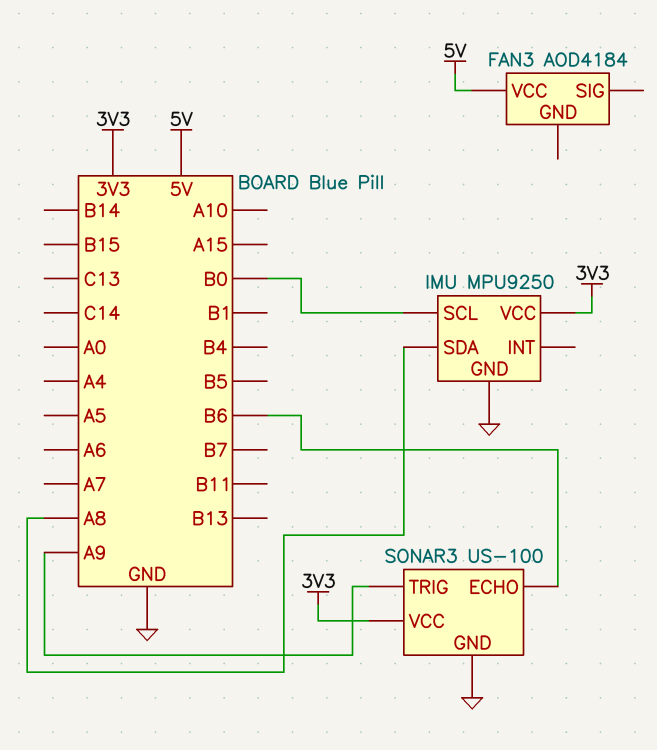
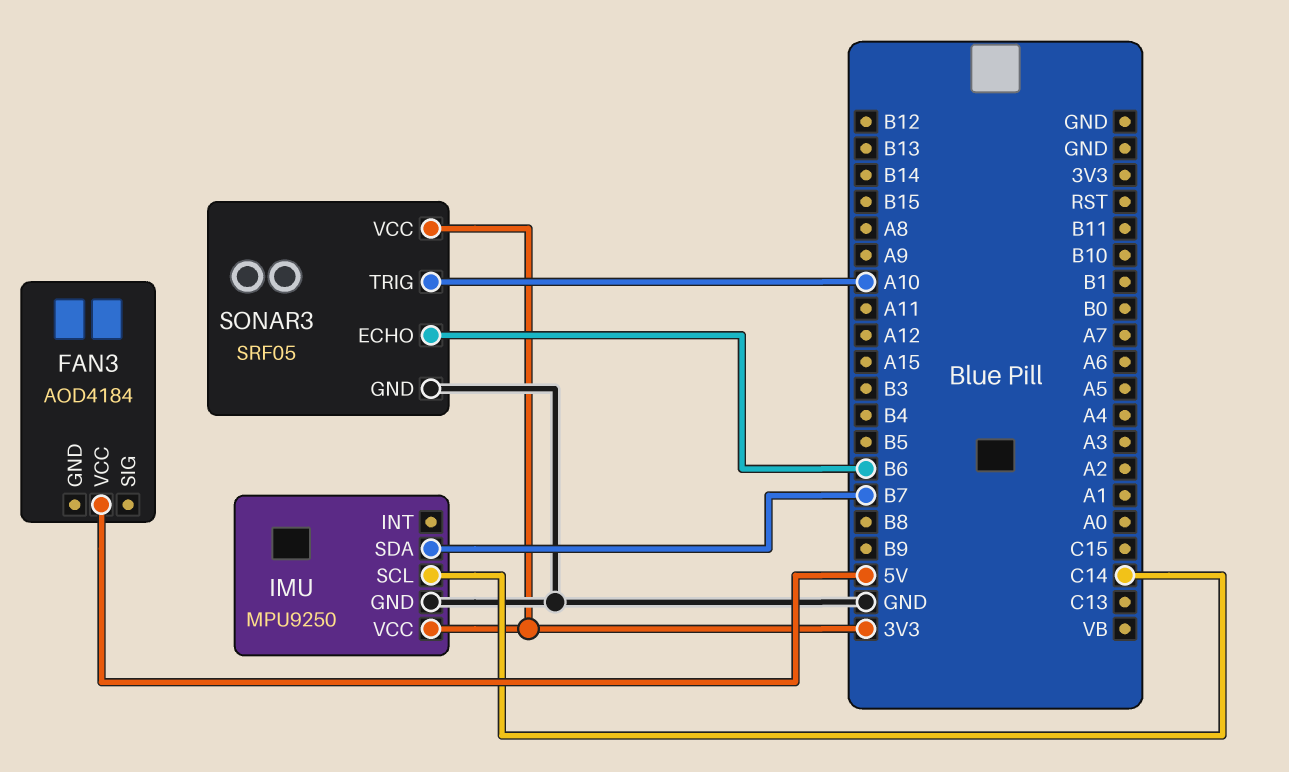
IMU pin SCL: B0 -> C14
IMU pin SDA: A8 -> B7
SONAR3: US-100 -> SRF05
SONAR3 pin TRIG: A9 -> A10

